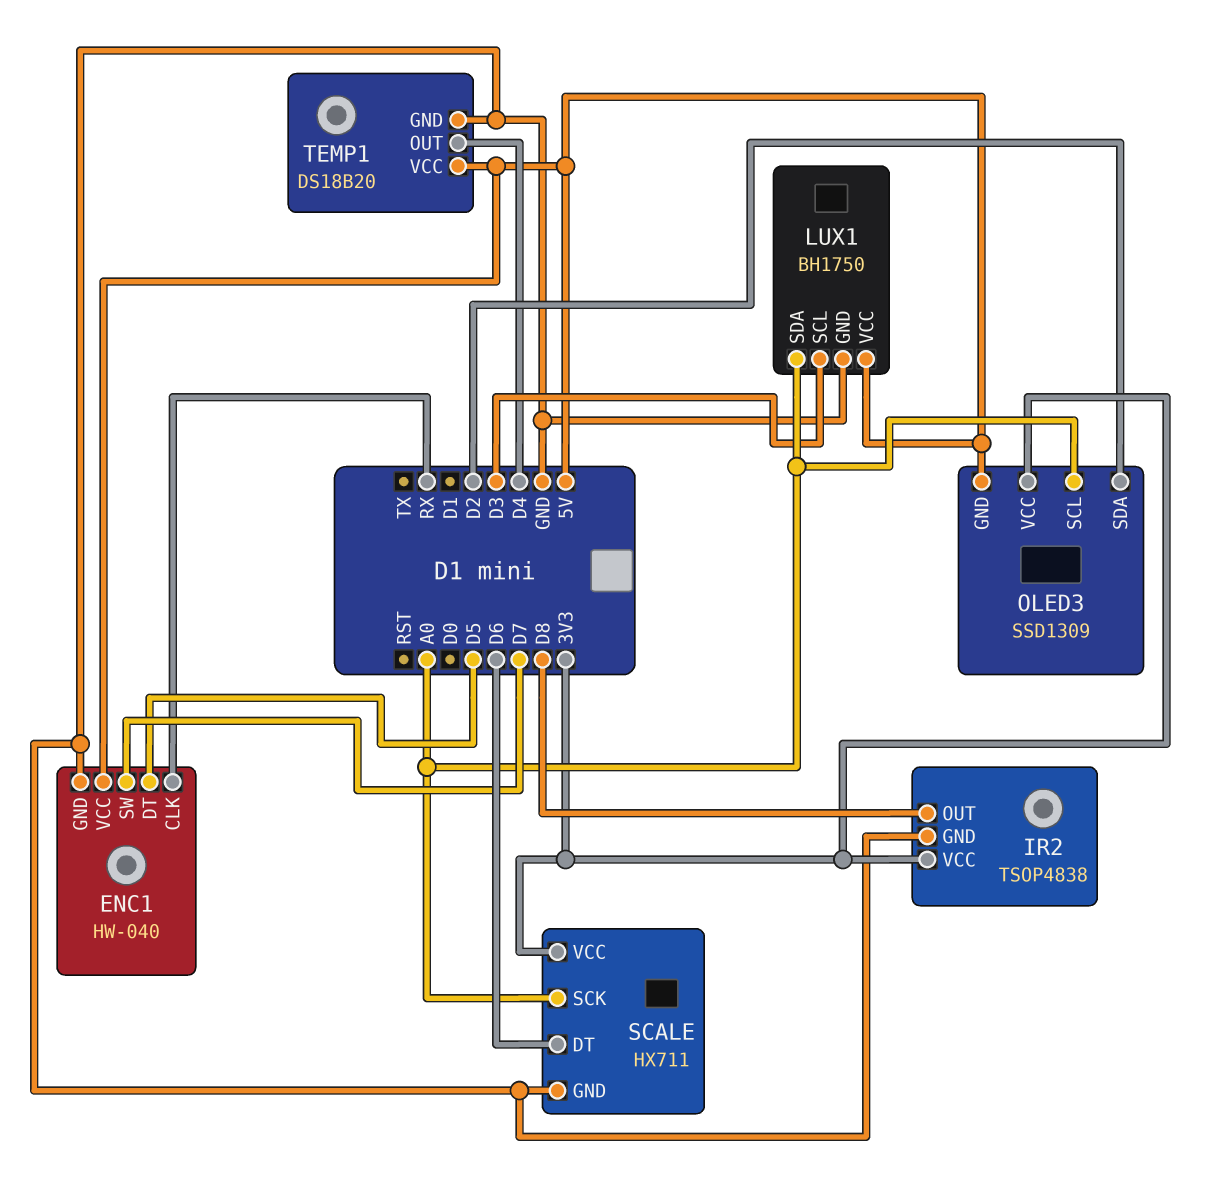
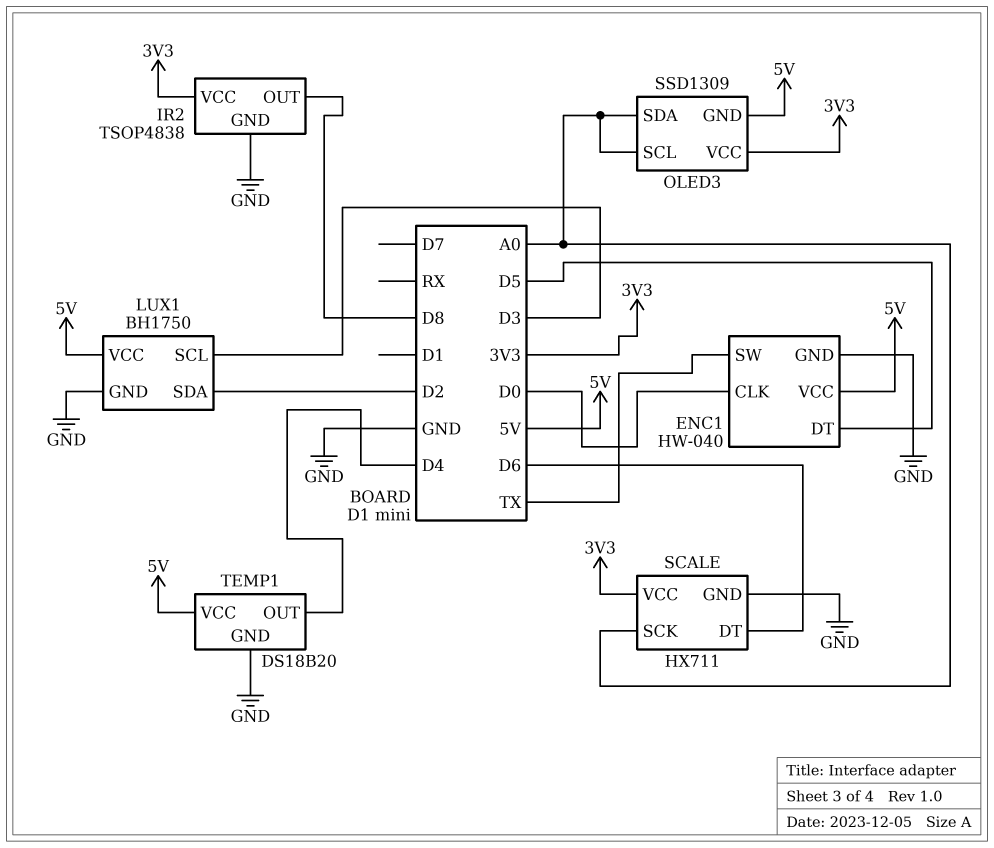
ENC1 pin CLK: RX -> D0
ENC1 pin SW: D7 -> TX
LUX1 pin SDA: A0 -> D2
OLED3 pin SDA: D2 -> A0

